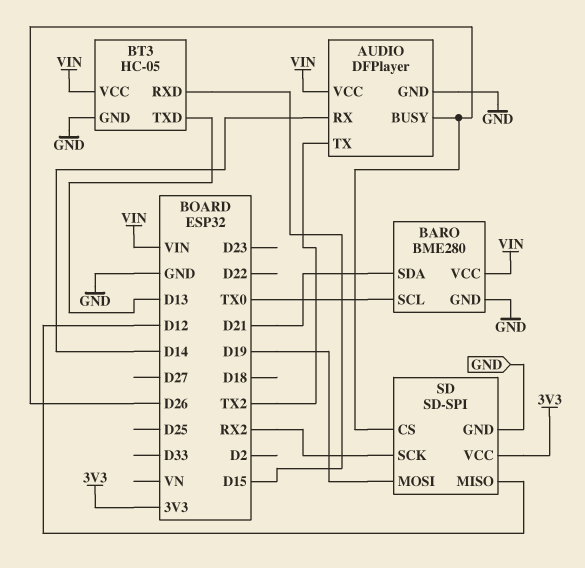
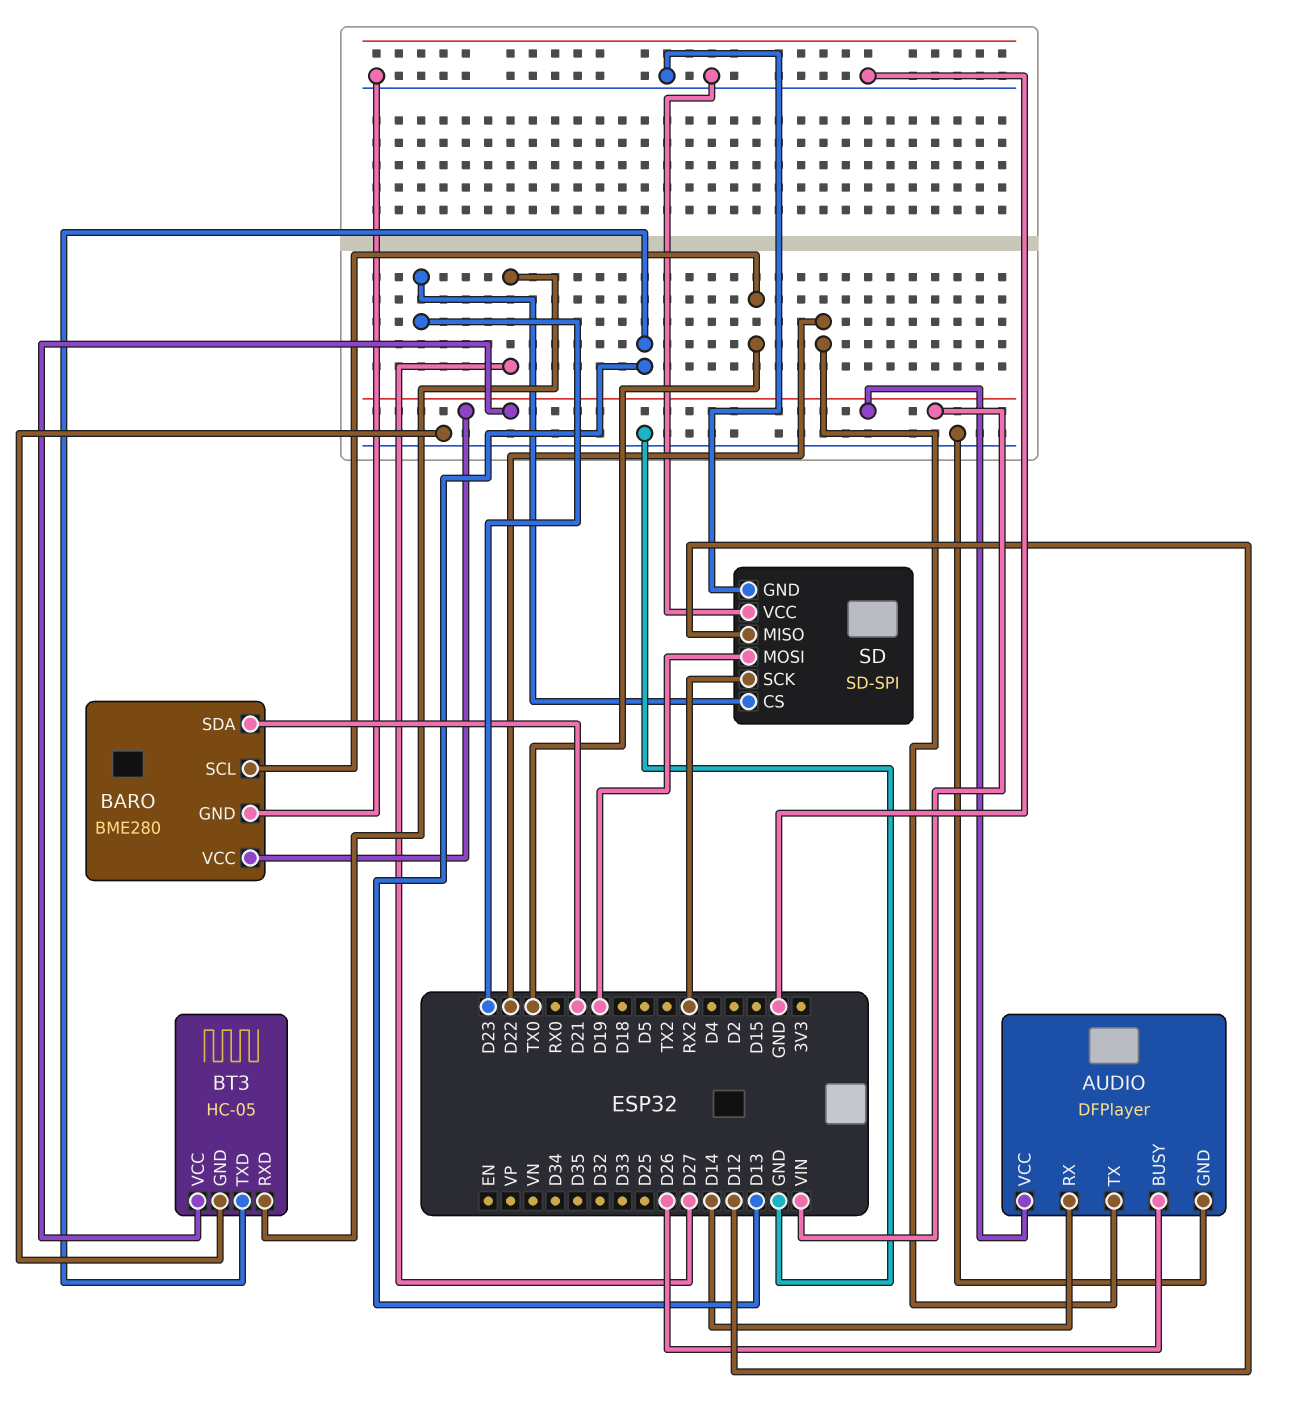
AUDIO pin TX: TX2 -> D22
BT3 pin RXD: D15 -> D27
SD pin CS: D26 -> D23
SD pin VCC: 3V3 -> GND

